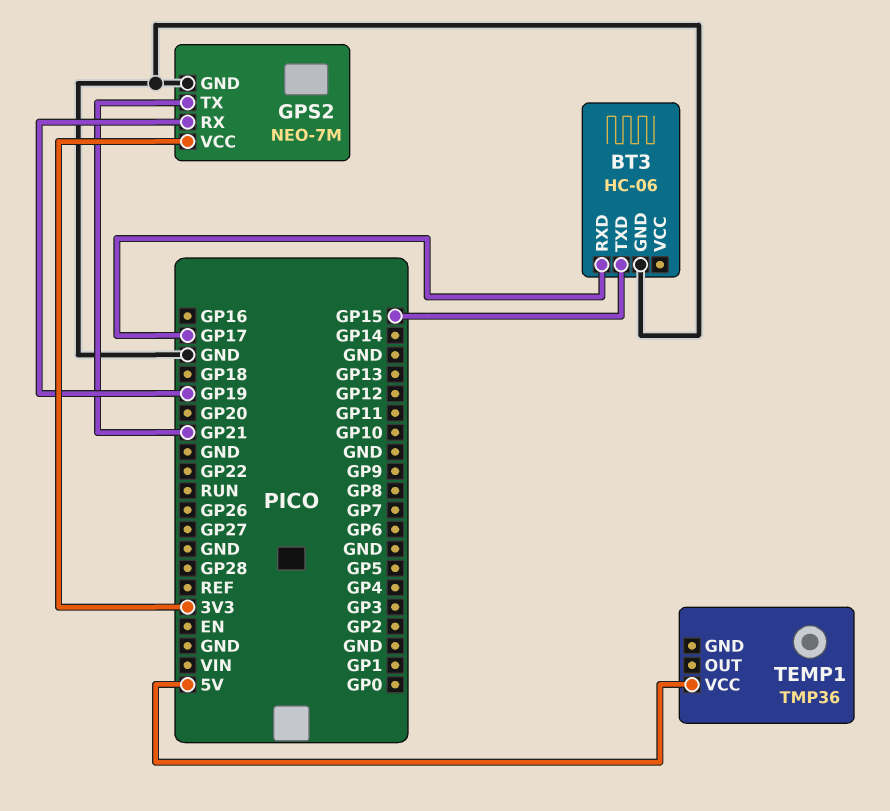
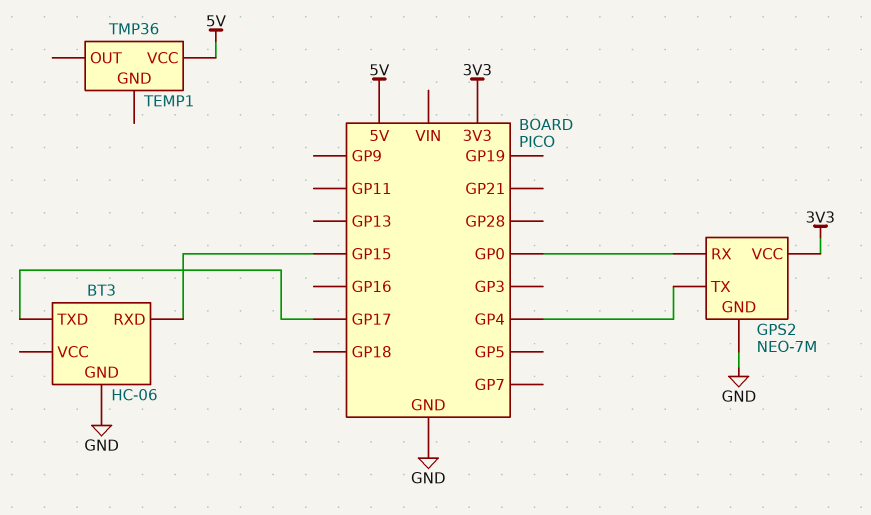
BT3 pin RXD: GP17 -> GP15
BT3 pin TXD: GP15 -> GP17
GPS2 pin RX: GP19 -> GP0
GPS2 pin TX: GP21 -> GP4

